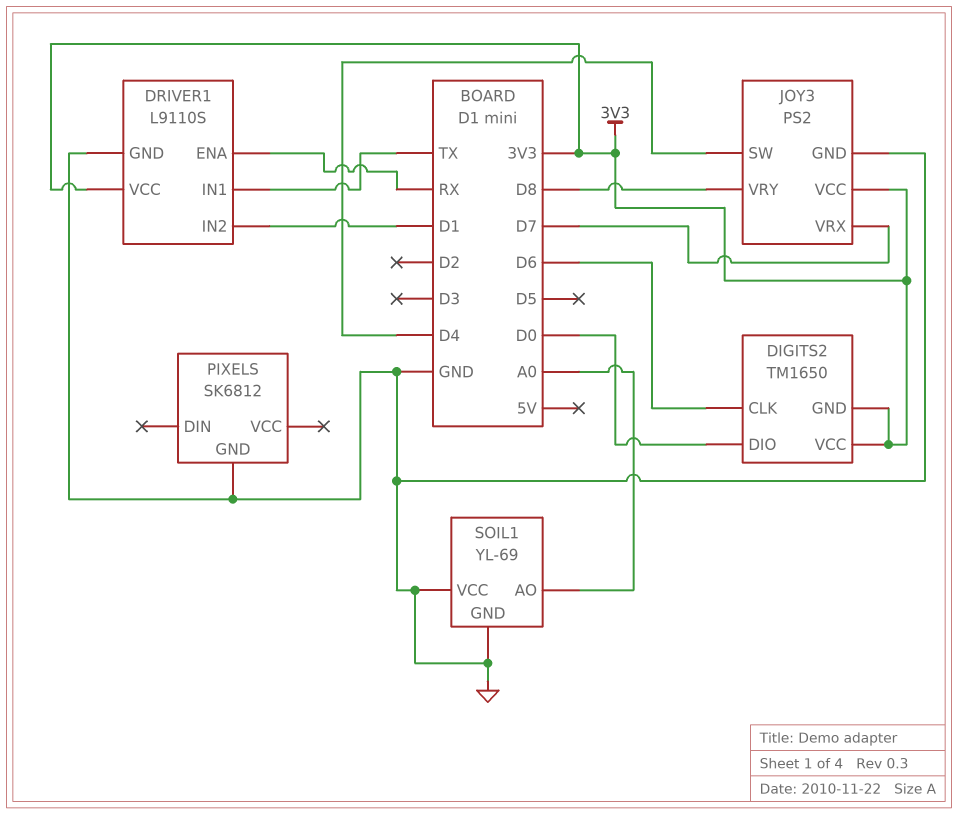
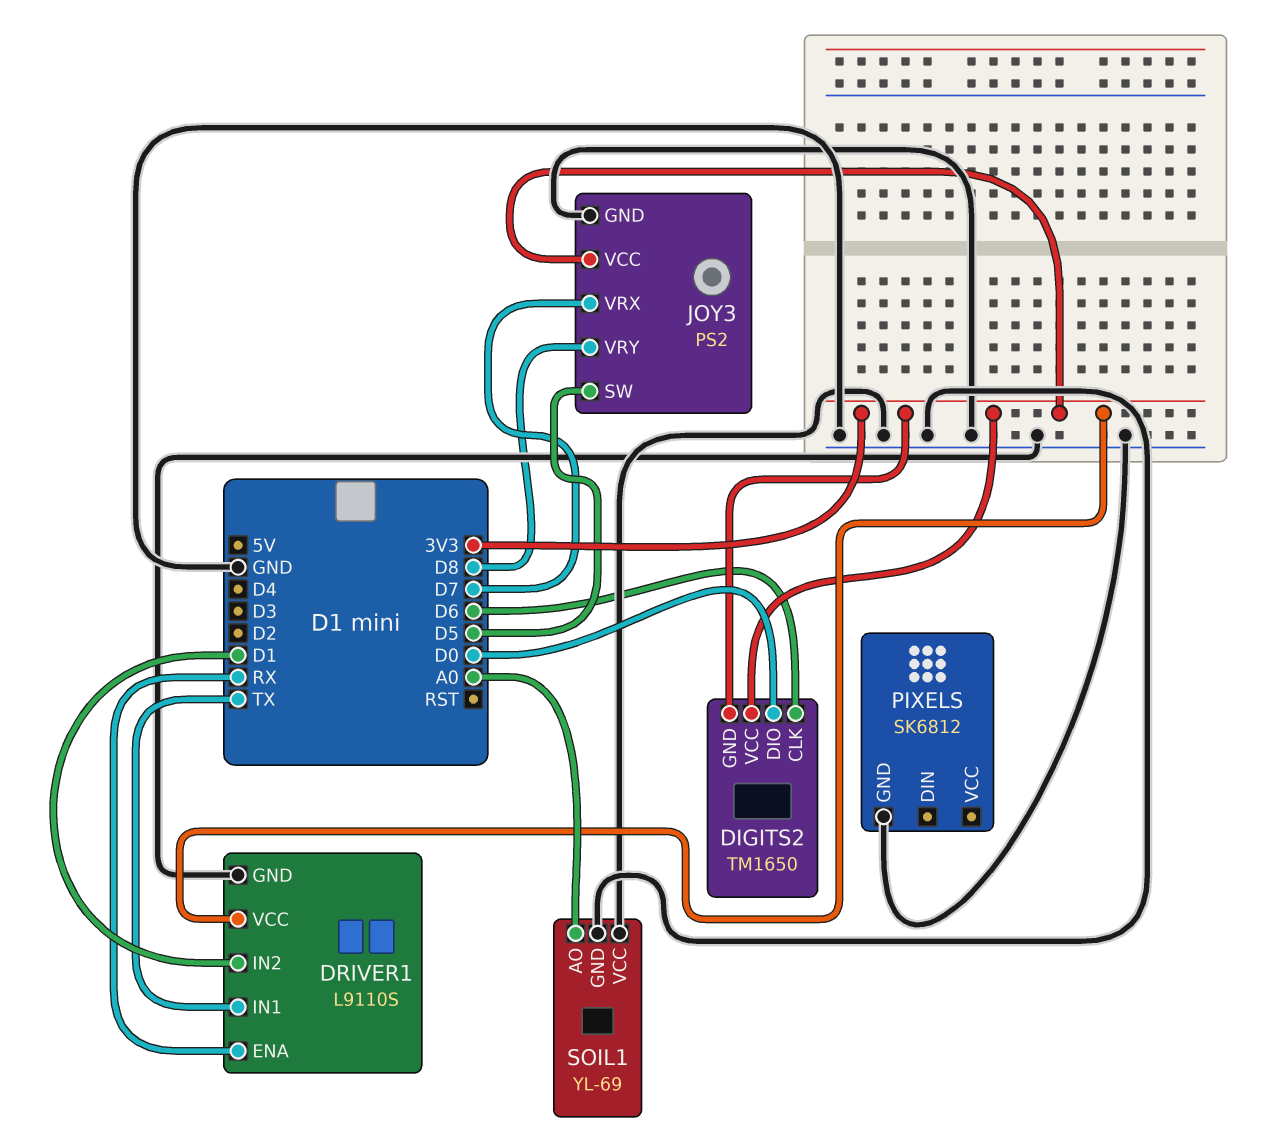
JOY3 pin SW: D4 -> D5

